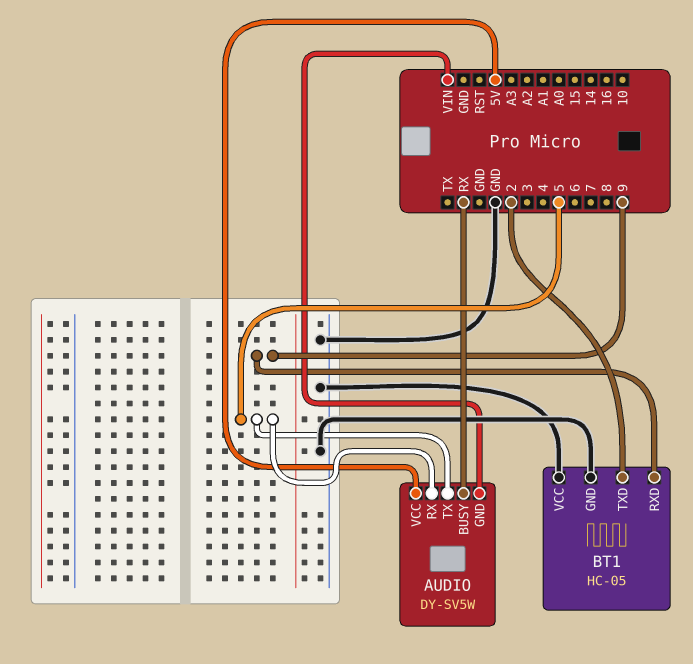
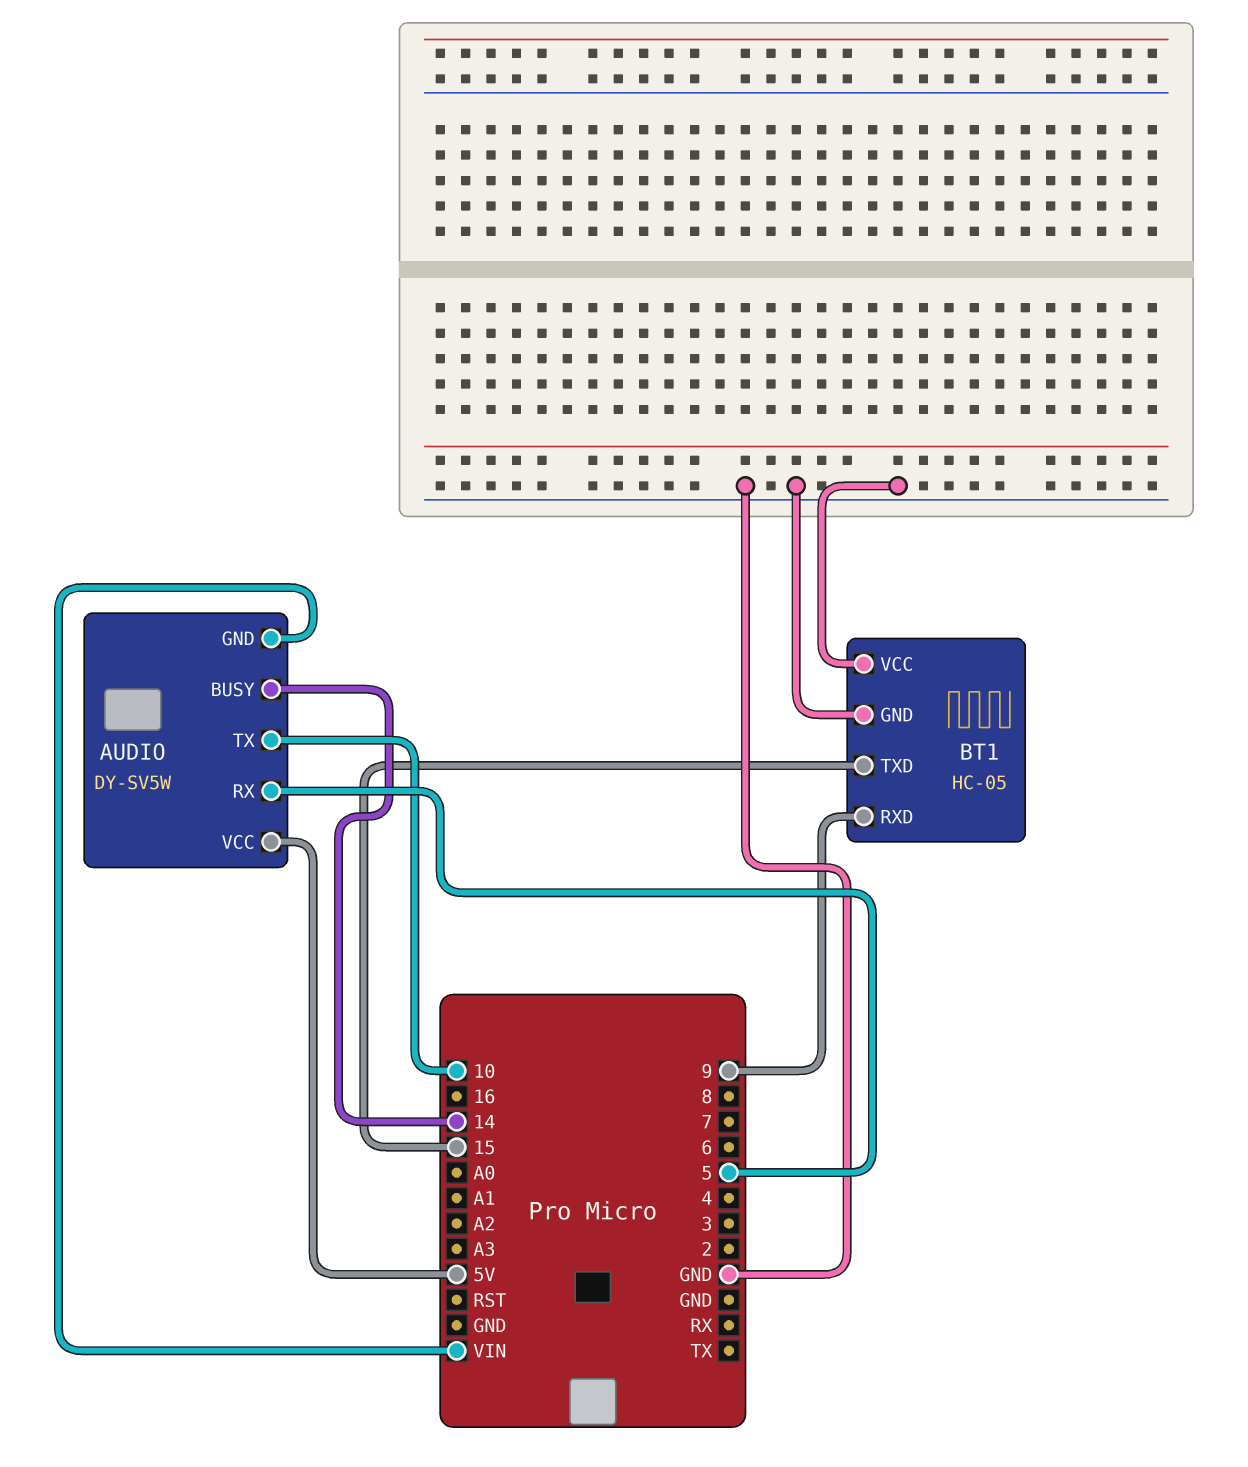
AUDIO pin BUSY: RX -> 14
AUDIO pin TX: 5 -> 10
BT1 pin TXD: 2 -> 15

